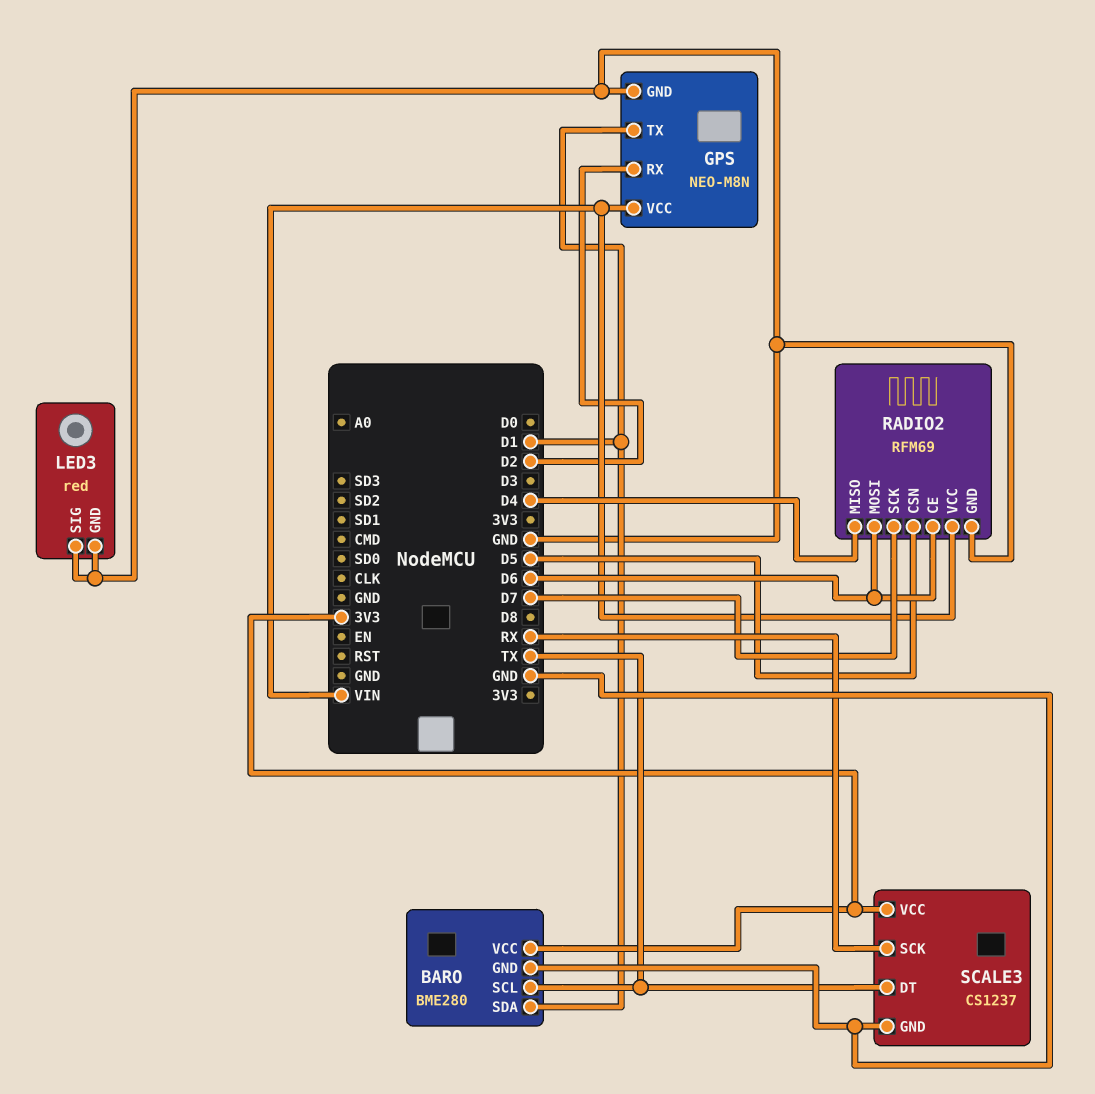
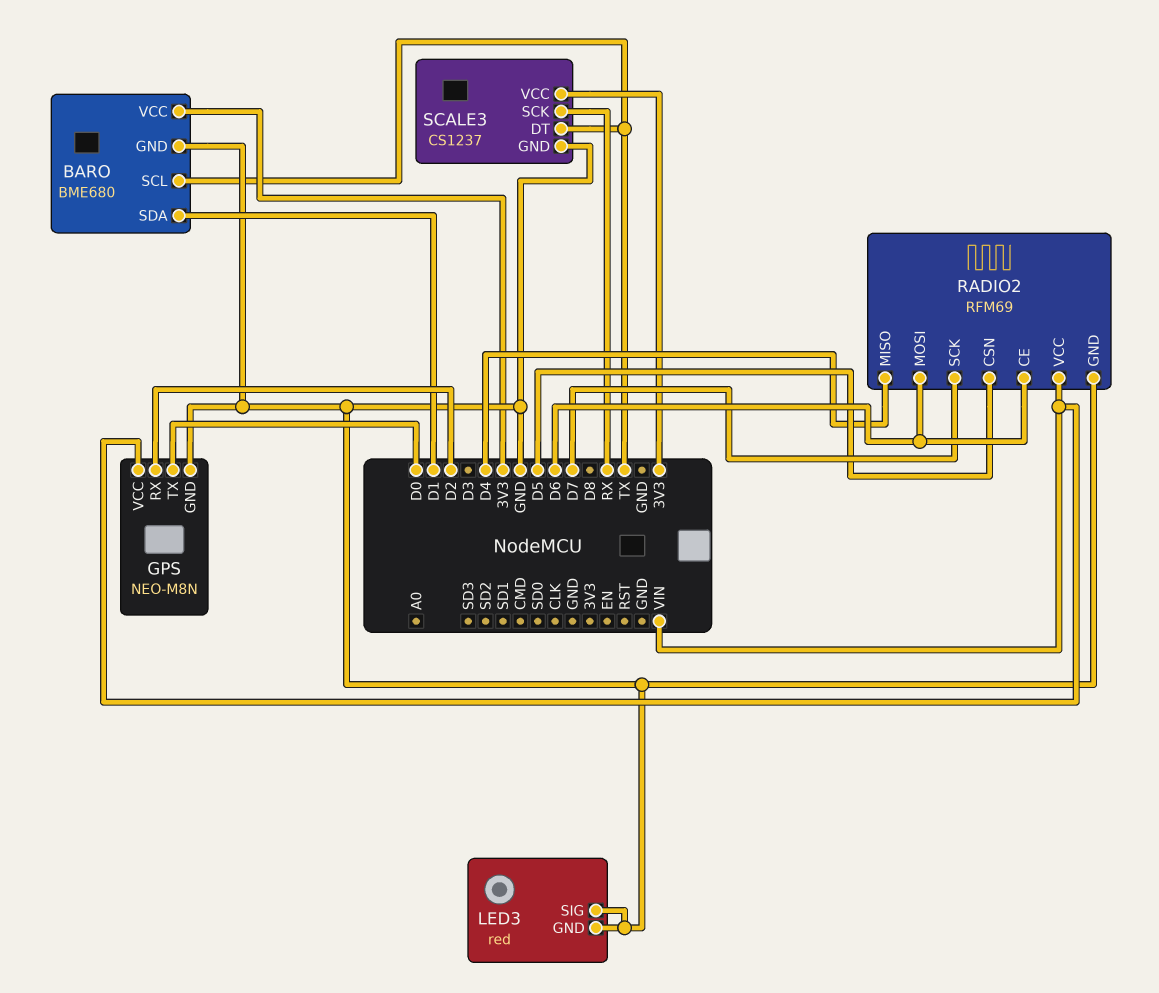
BARO: BME280 -> BME680
GPS pin TX: D1 -> D0

